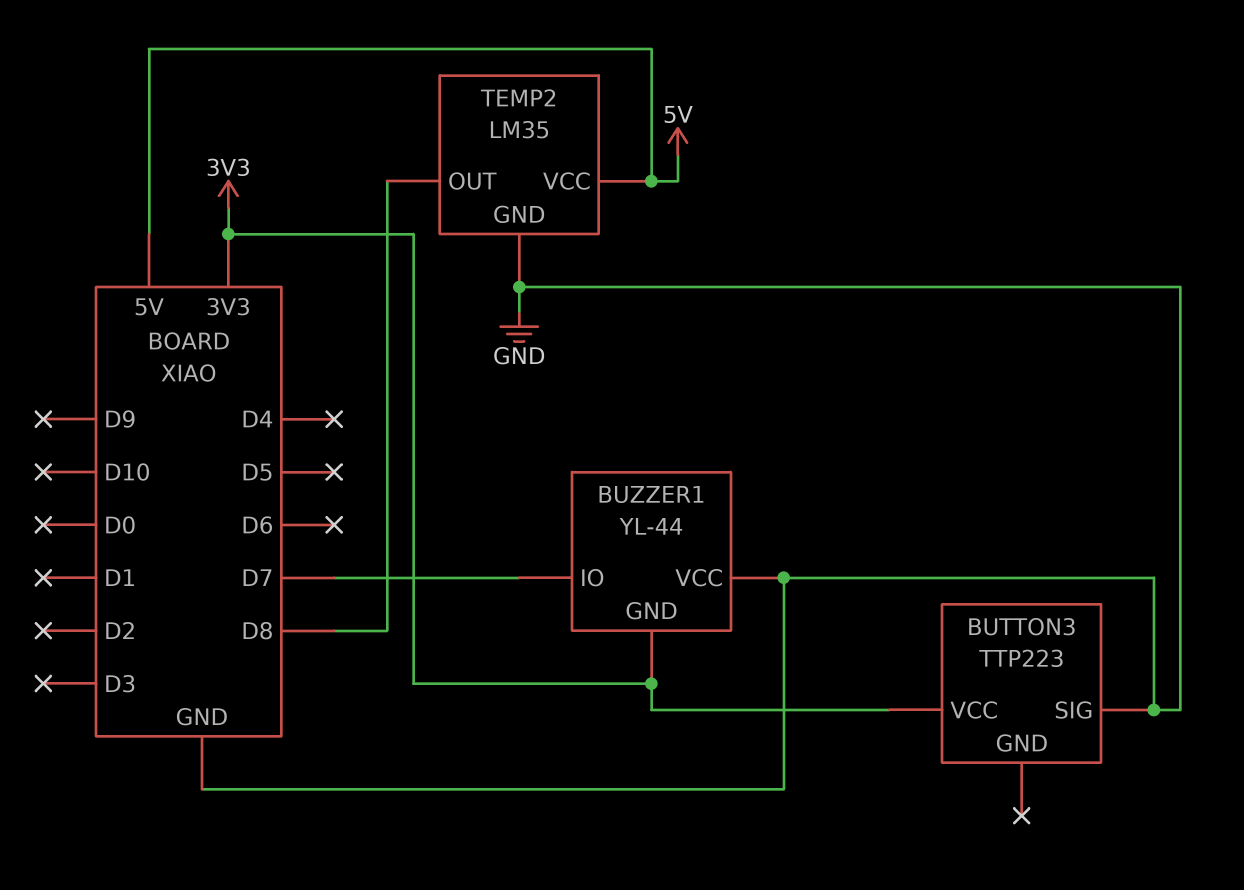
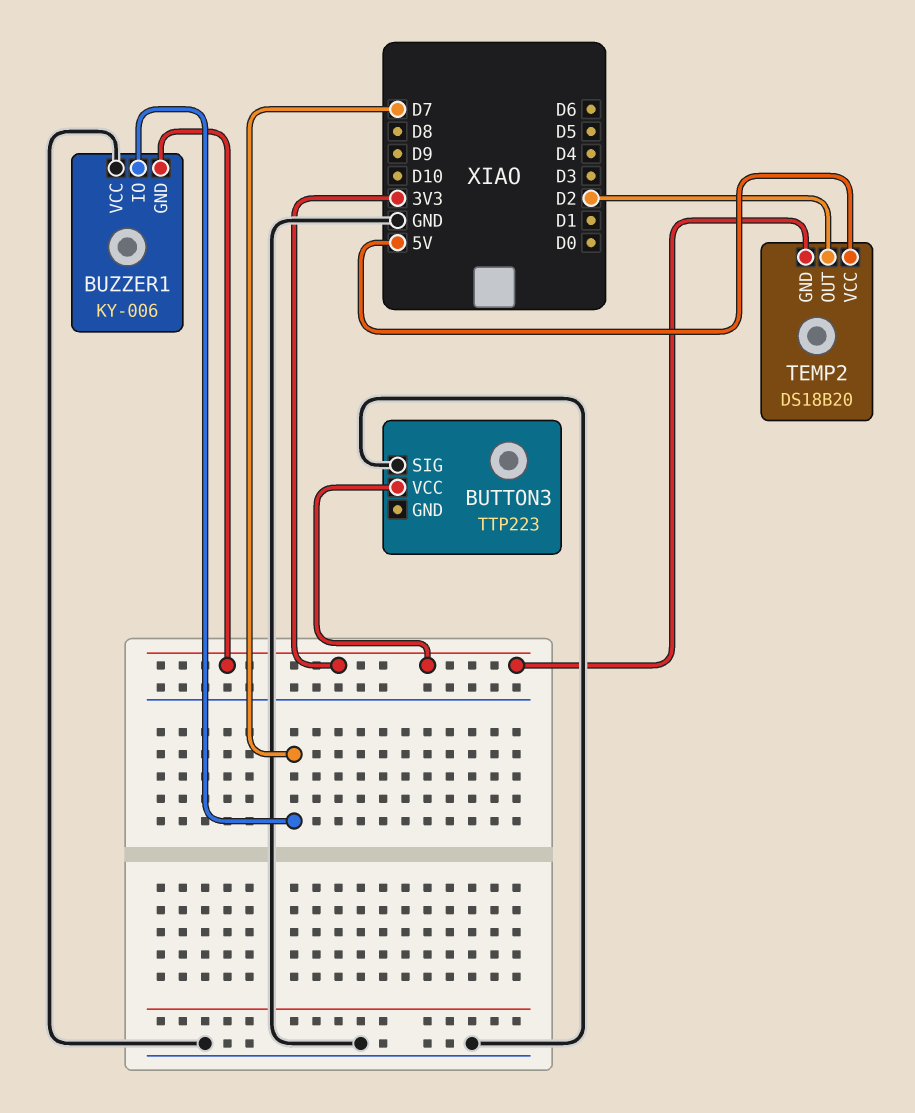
BUZZER1: YL-44 -> KY-006
TEMP2: LM35 -> DS18B20
TEMP2 pin GND: GND -> 3V3
TEMP2 pin OUT: D8 -> D2

